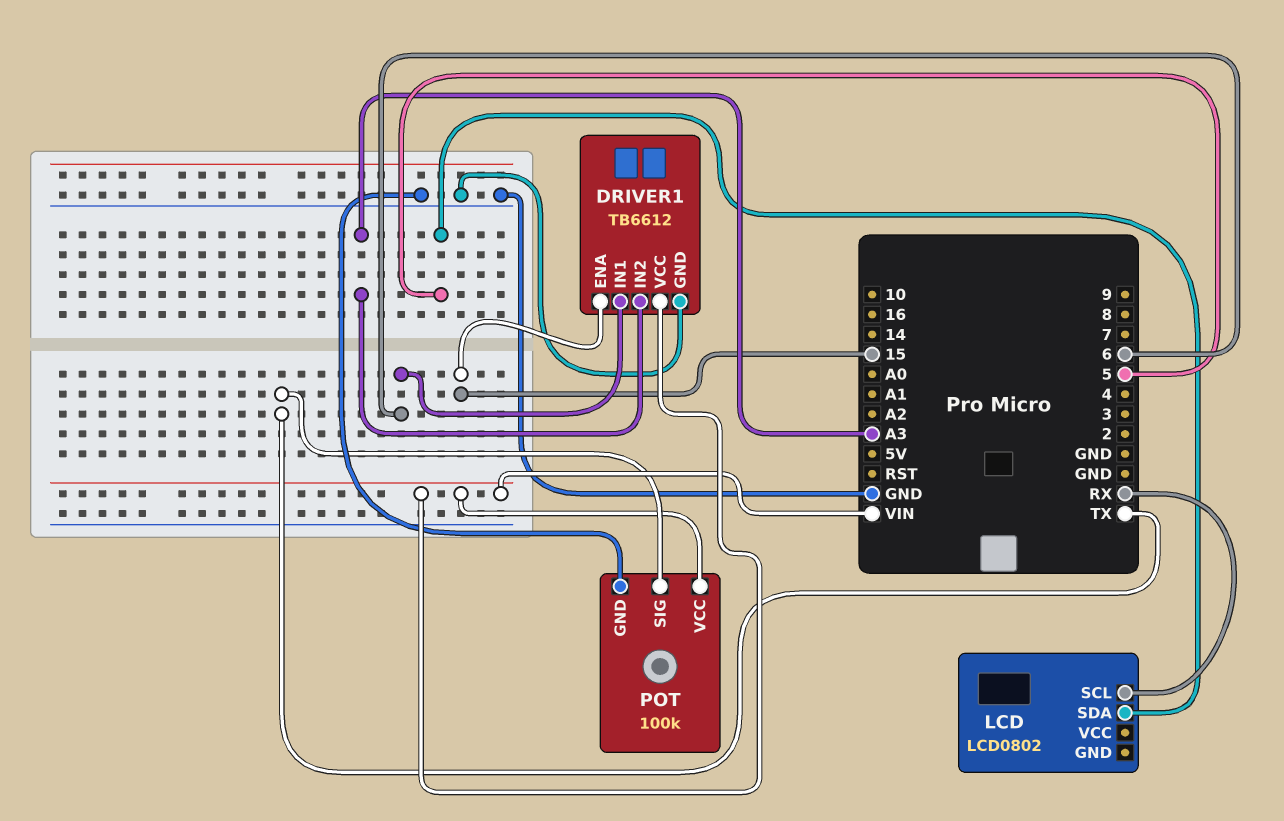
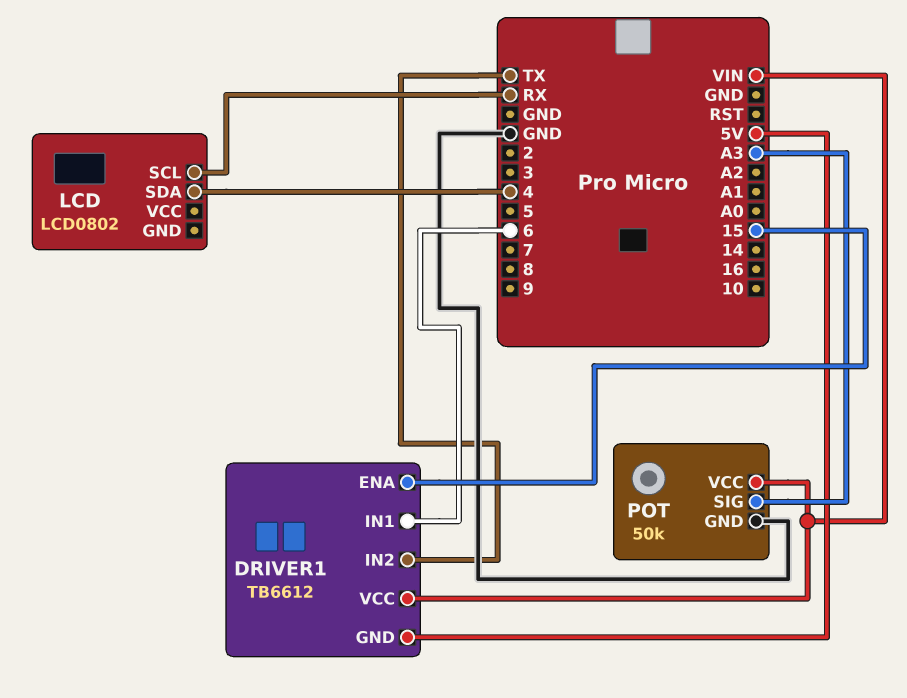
DRIVER1 pin GND: GND -> 5V
DRIVER1 pin IN2: A3 -> TX
LCD pin SDA: 5 -> 4
POT: 100k -> 50k
POT pin SIG: TX -> A3

